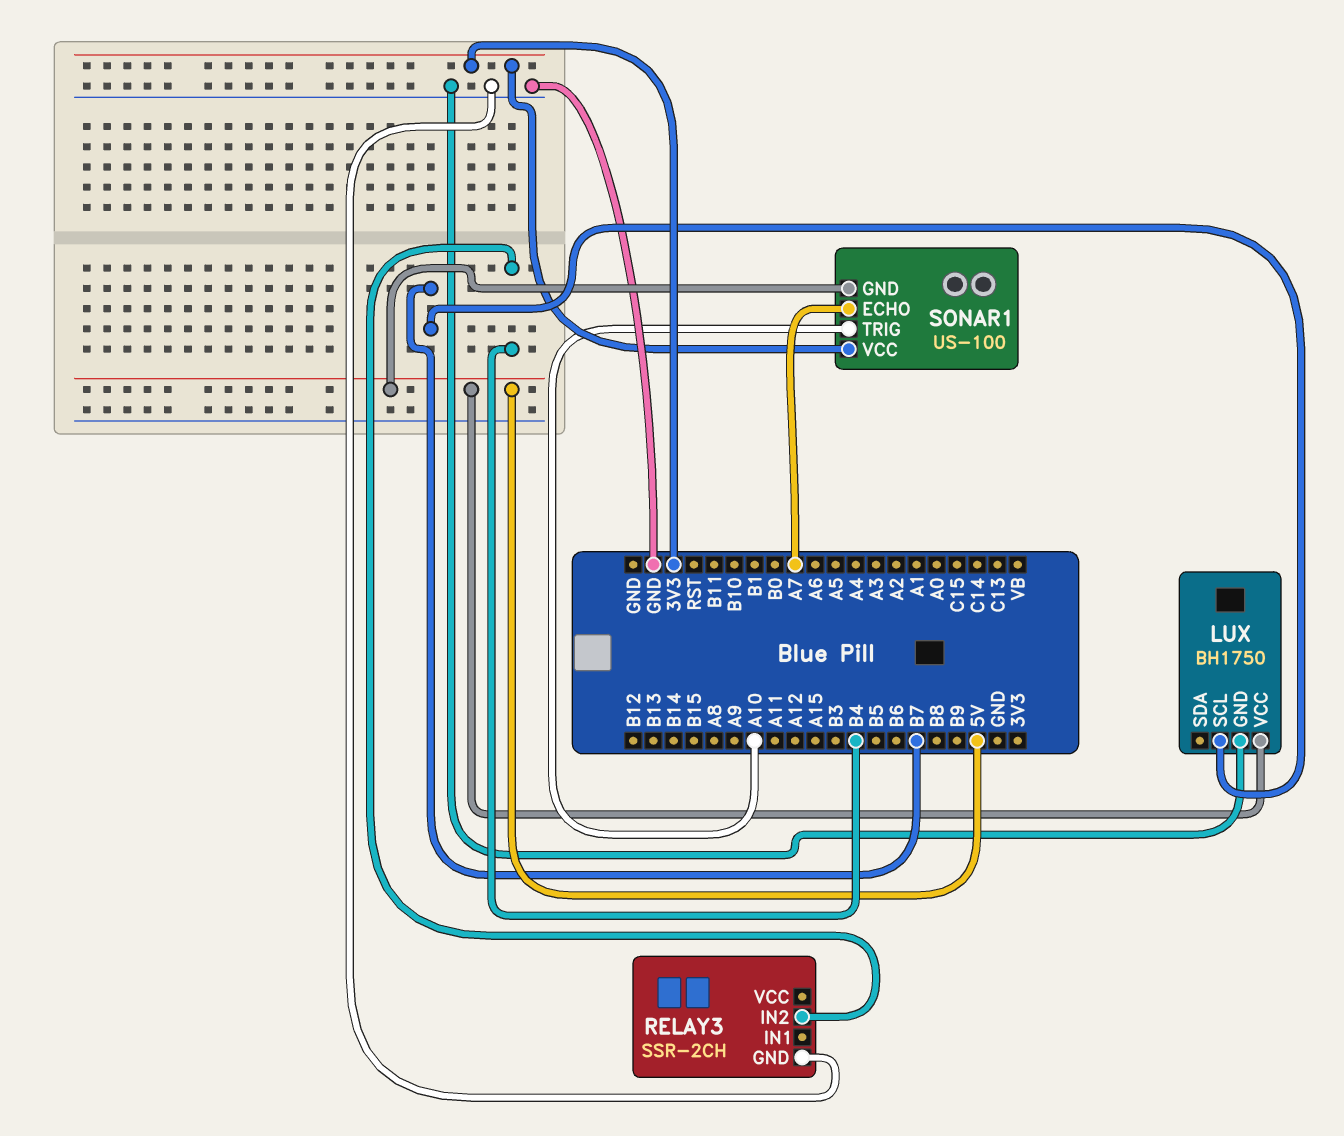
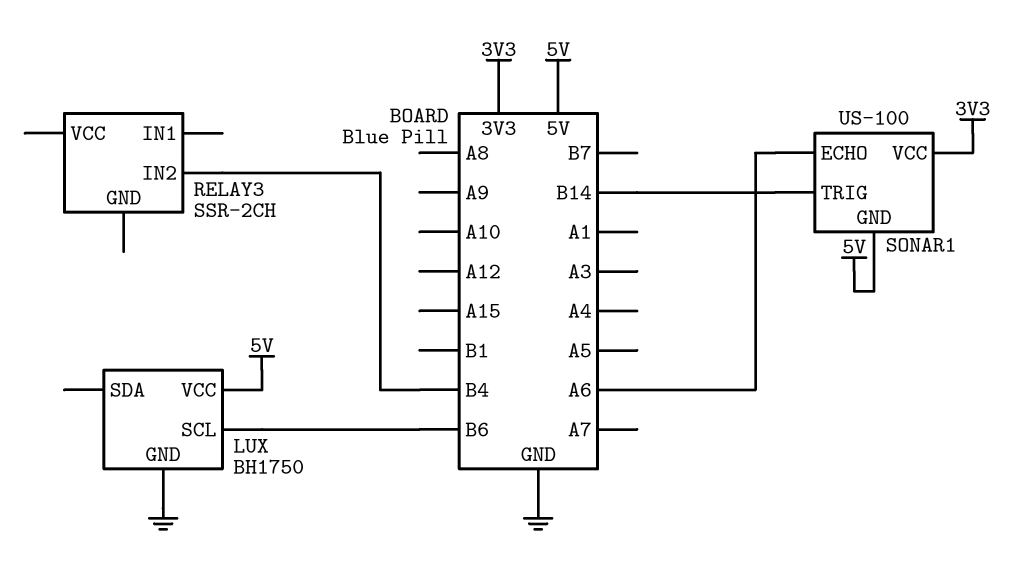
LUX pin SCL: B7 -> B6
RELAY3 pin GND: GND -> none
SONAR1 pin ECHO: A7 -> A6
SONAR1 pin TRIG: A10 -> B14

